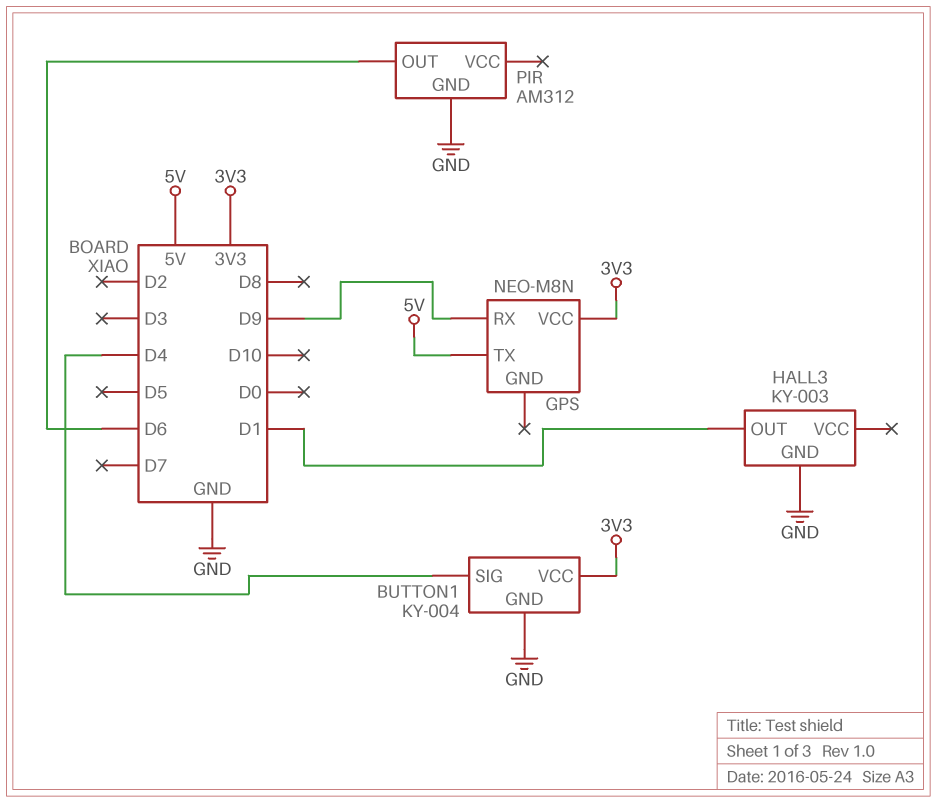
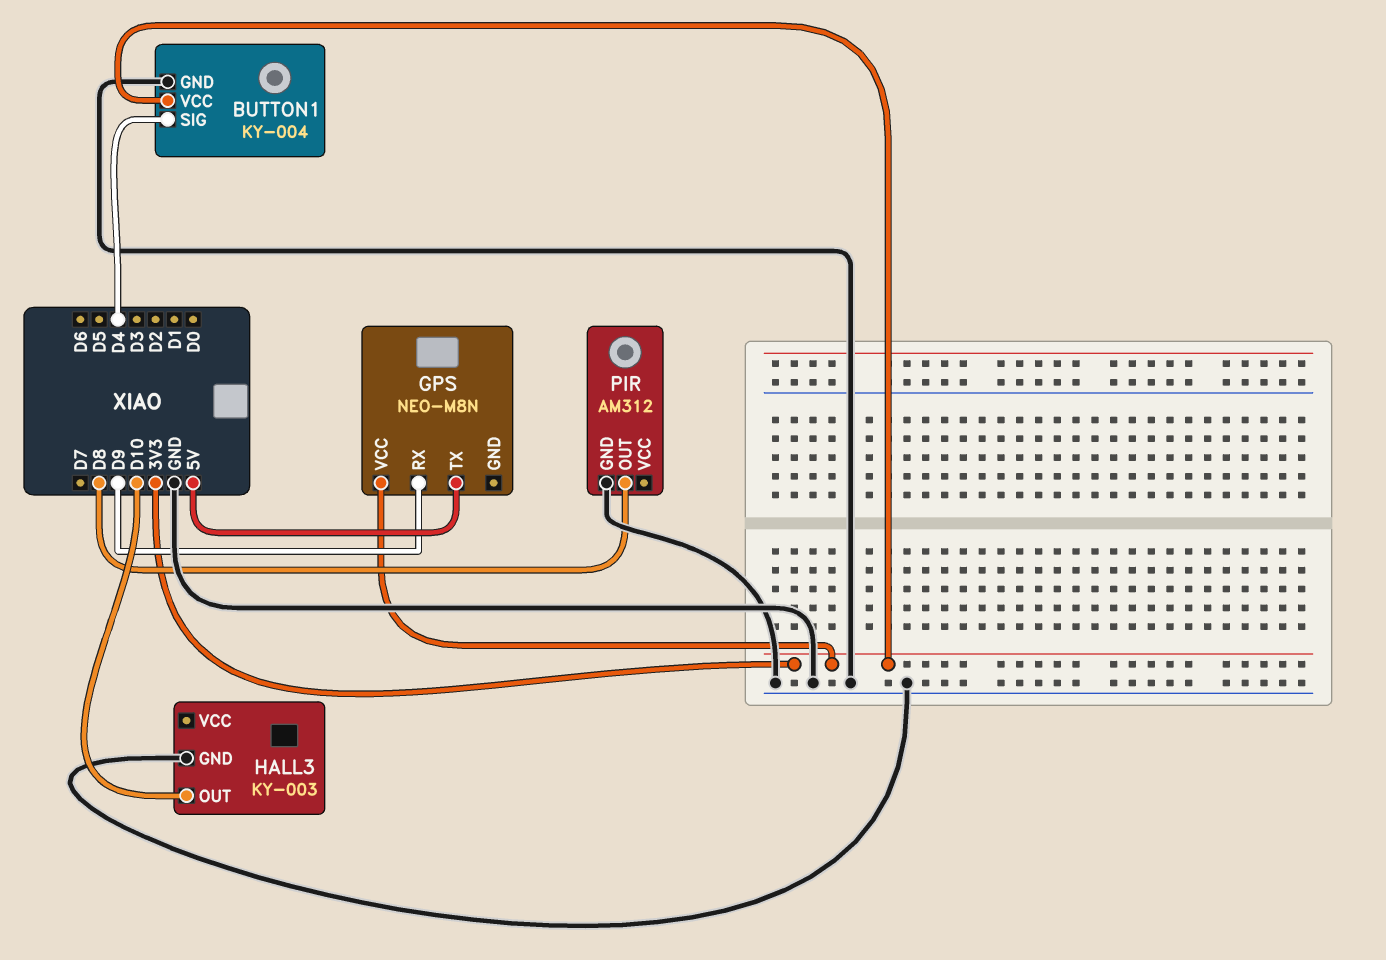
HALL3 pin OUT: D1 -> D10
PIR pin OUT: D6 -> D8

